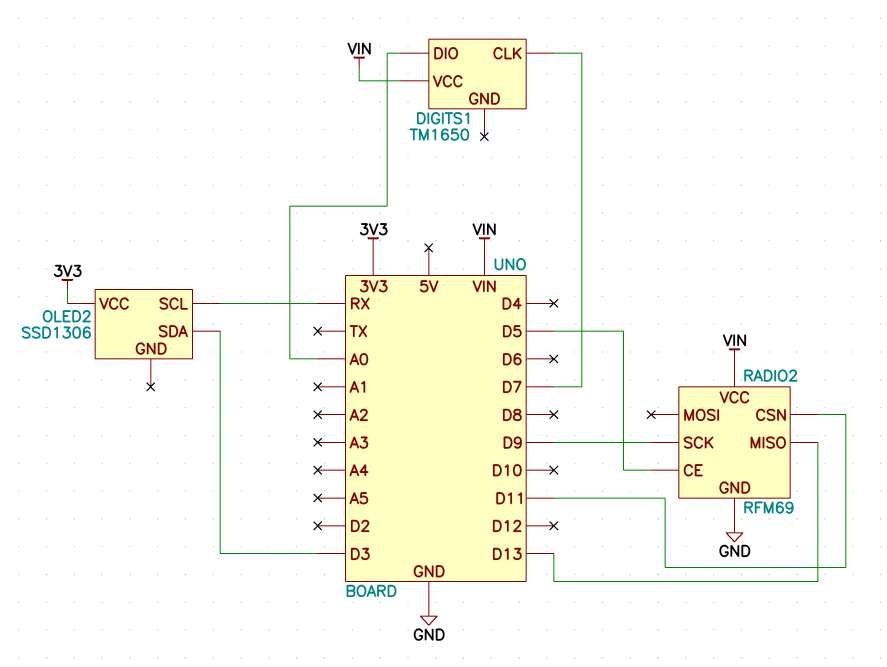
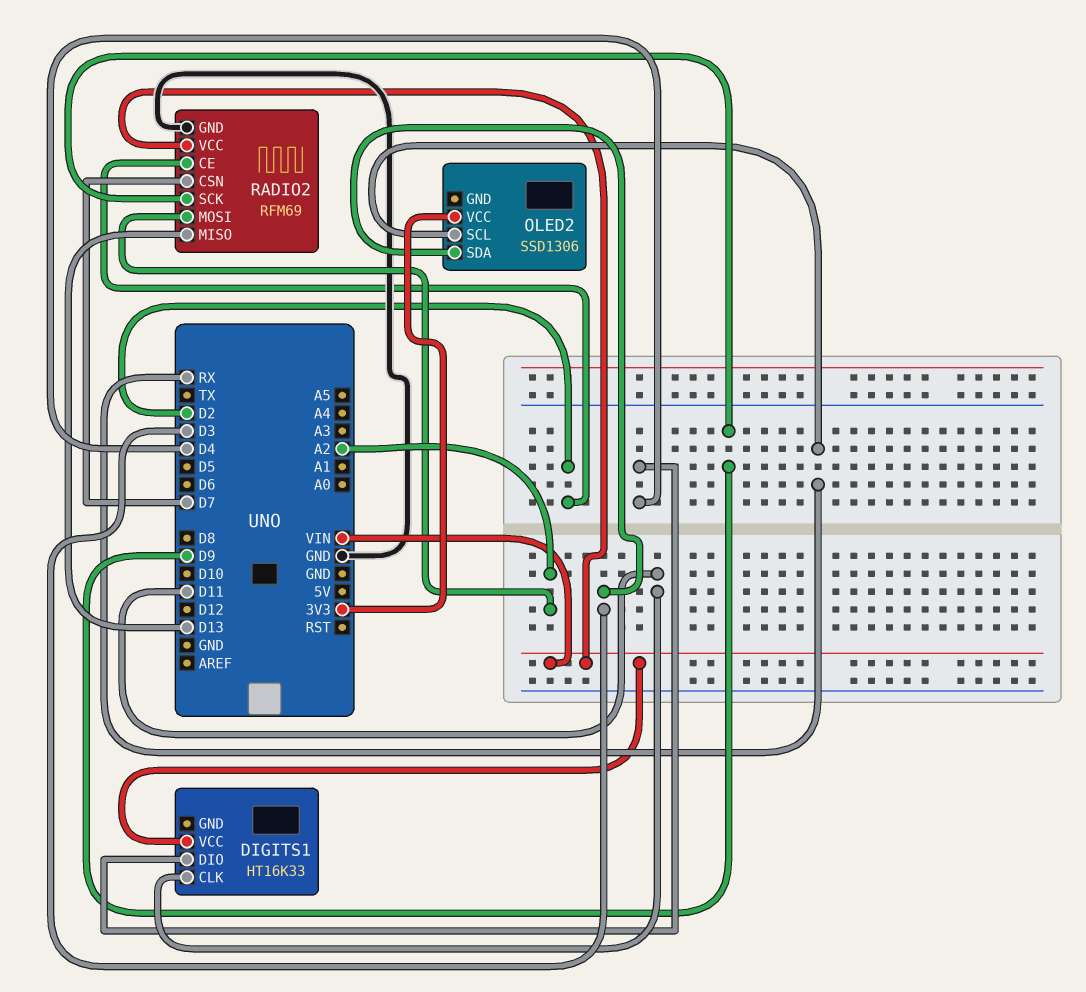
DIGITS1: TM1650 -> HT16K33
DIGITS1 pin CLK: D7 -> D11
DIGITS1 pin DIO: A0 -> D4
RADIO2 pin CE: D5 -> D2
RADIO2 pin CSN: D11 -> D7
RADIO2 pin MOSI: none -> A2

